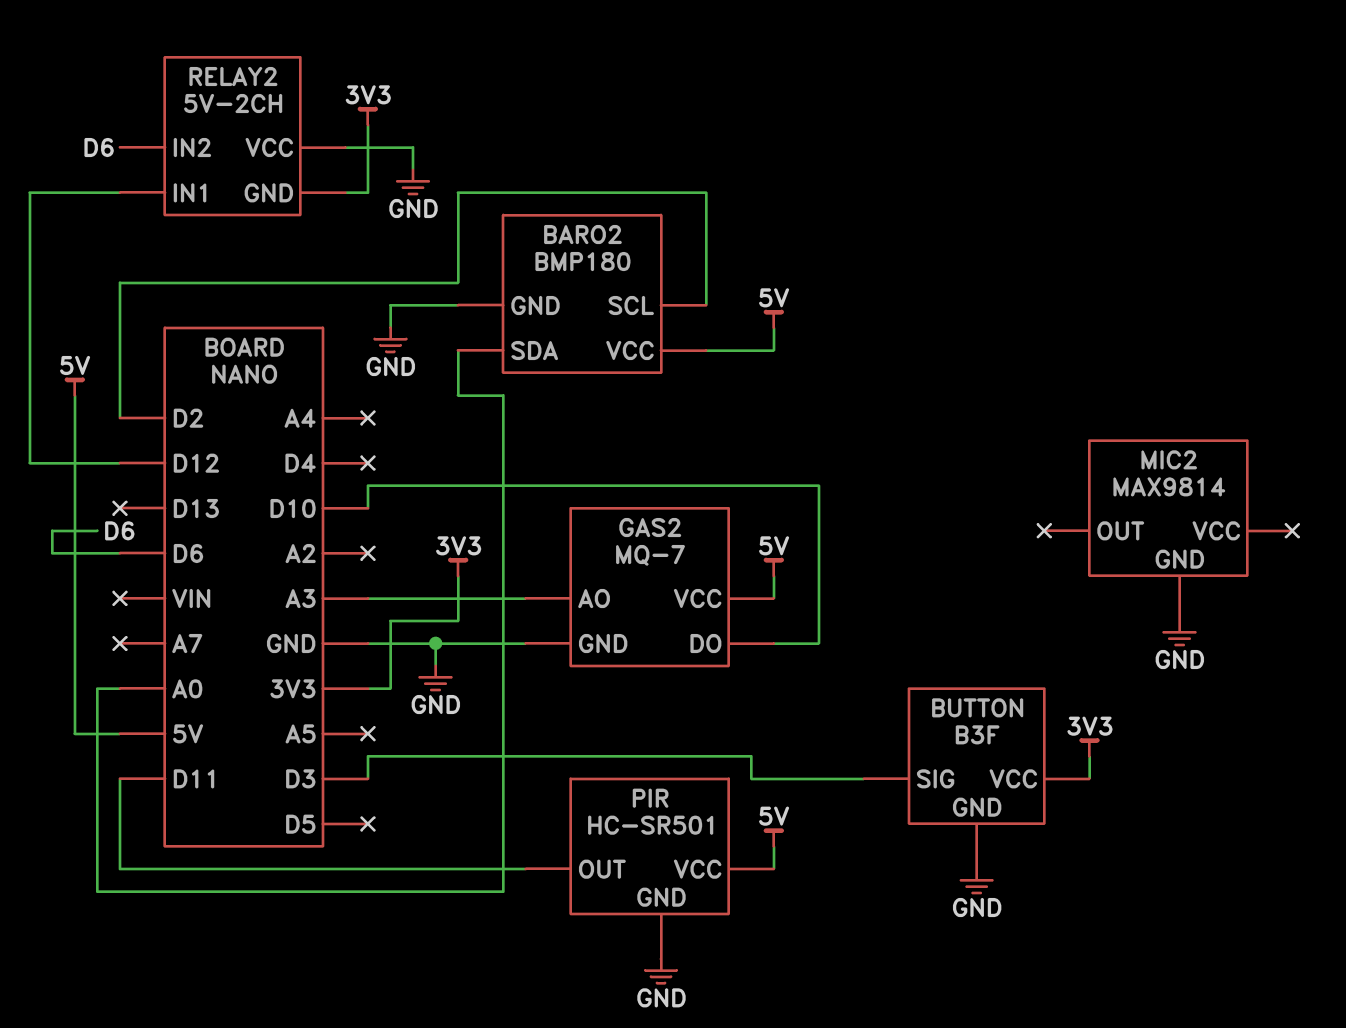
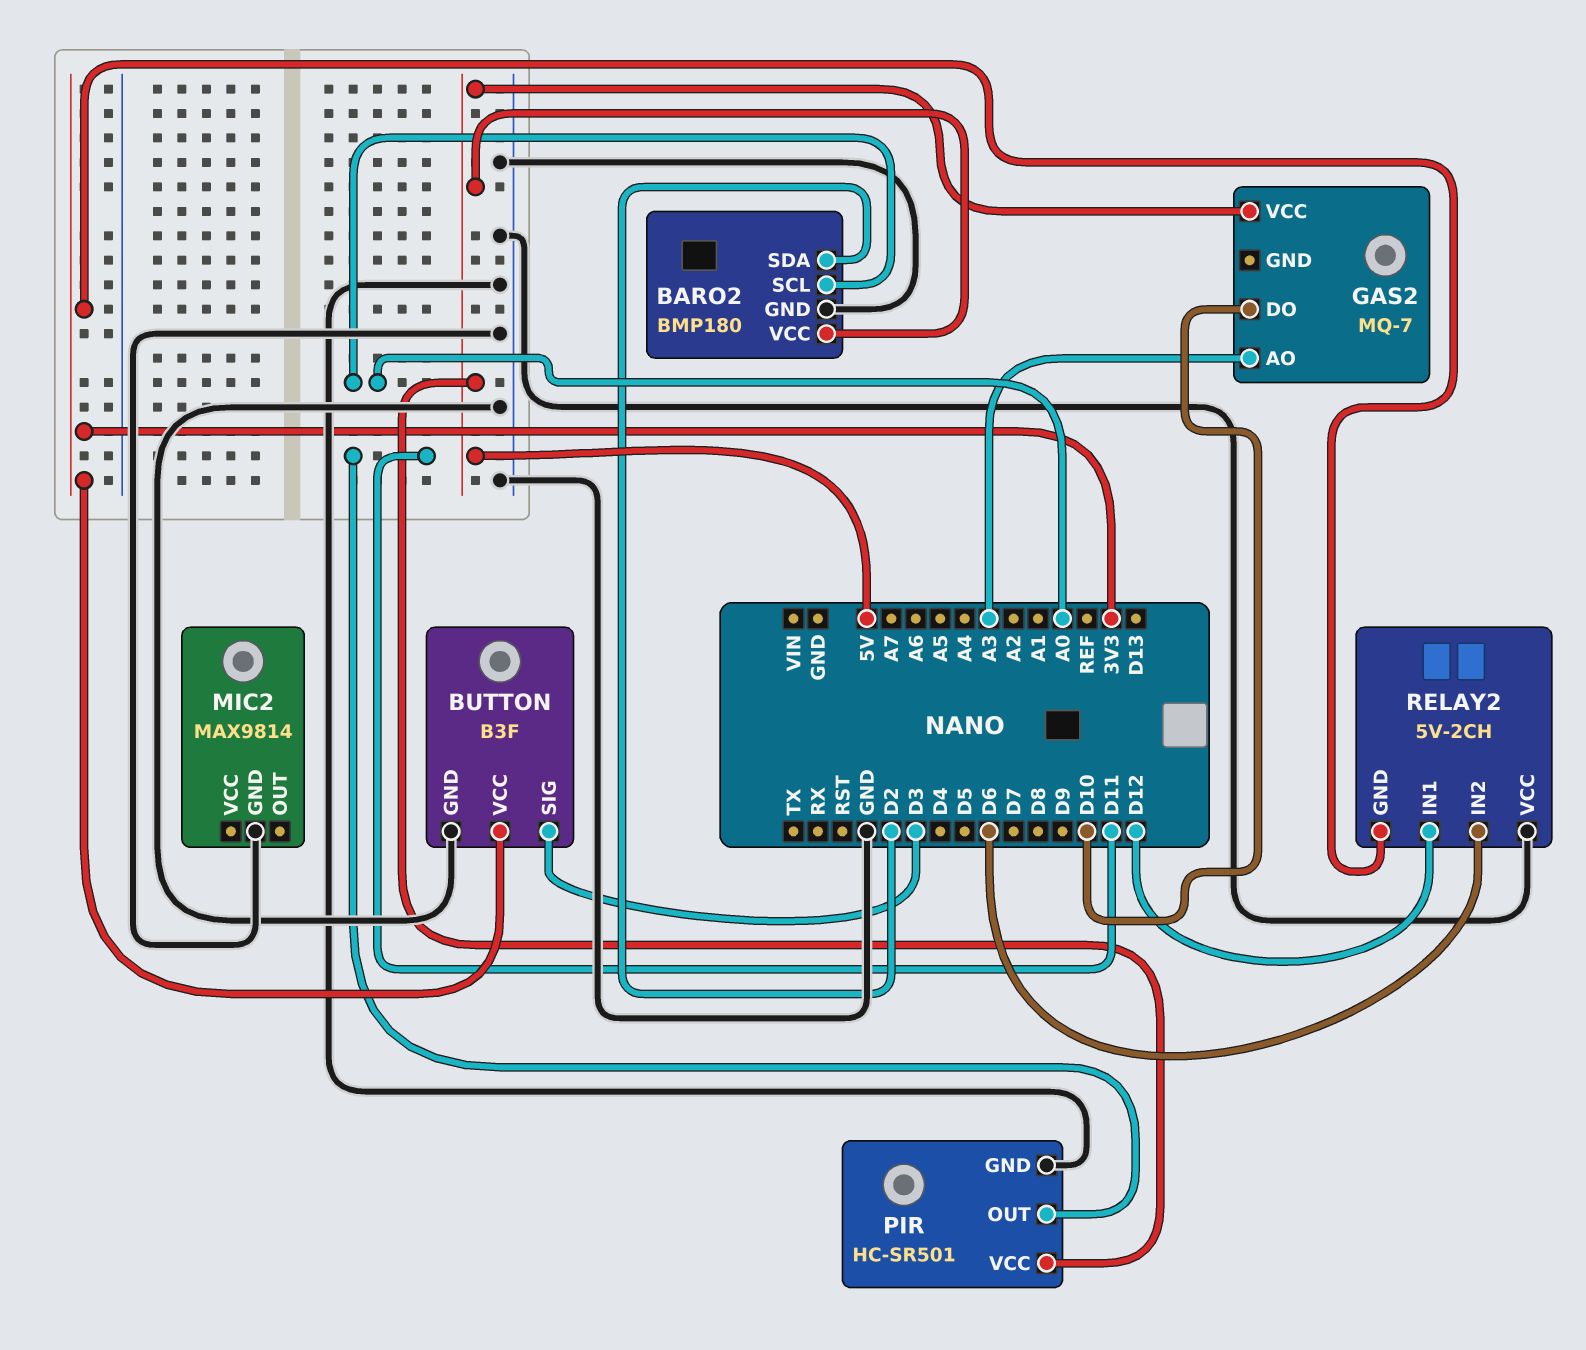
BARO2 pin SCL: D2 -> A0
BARO2 pin SDA: A0 -> D2
GAS2 pin GND: GND -> none

